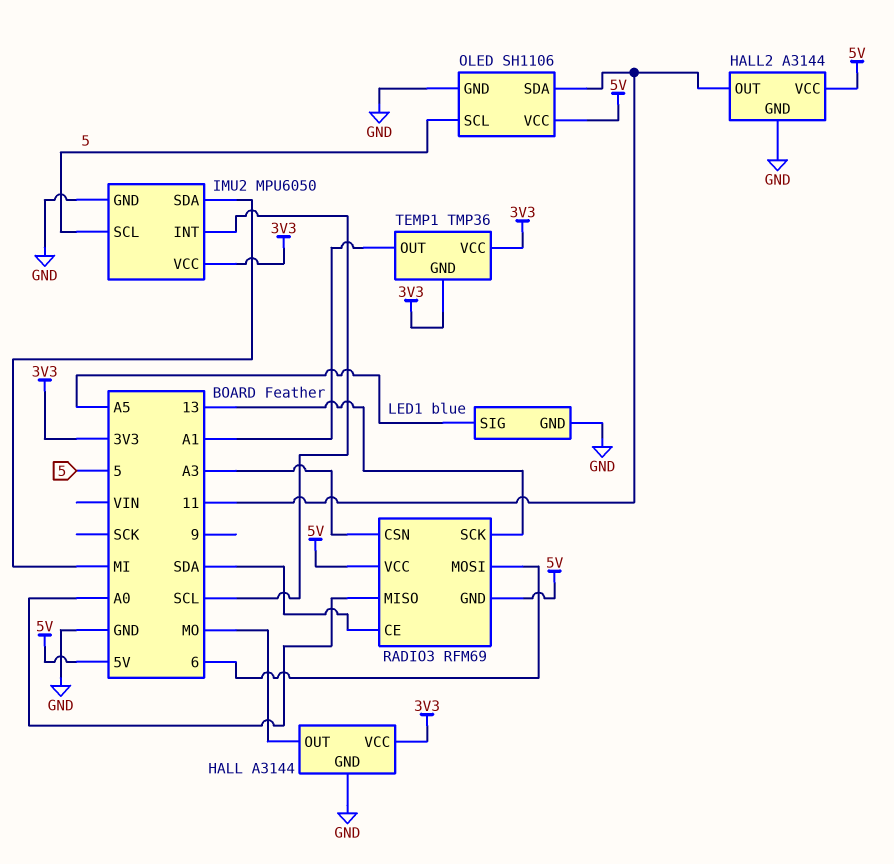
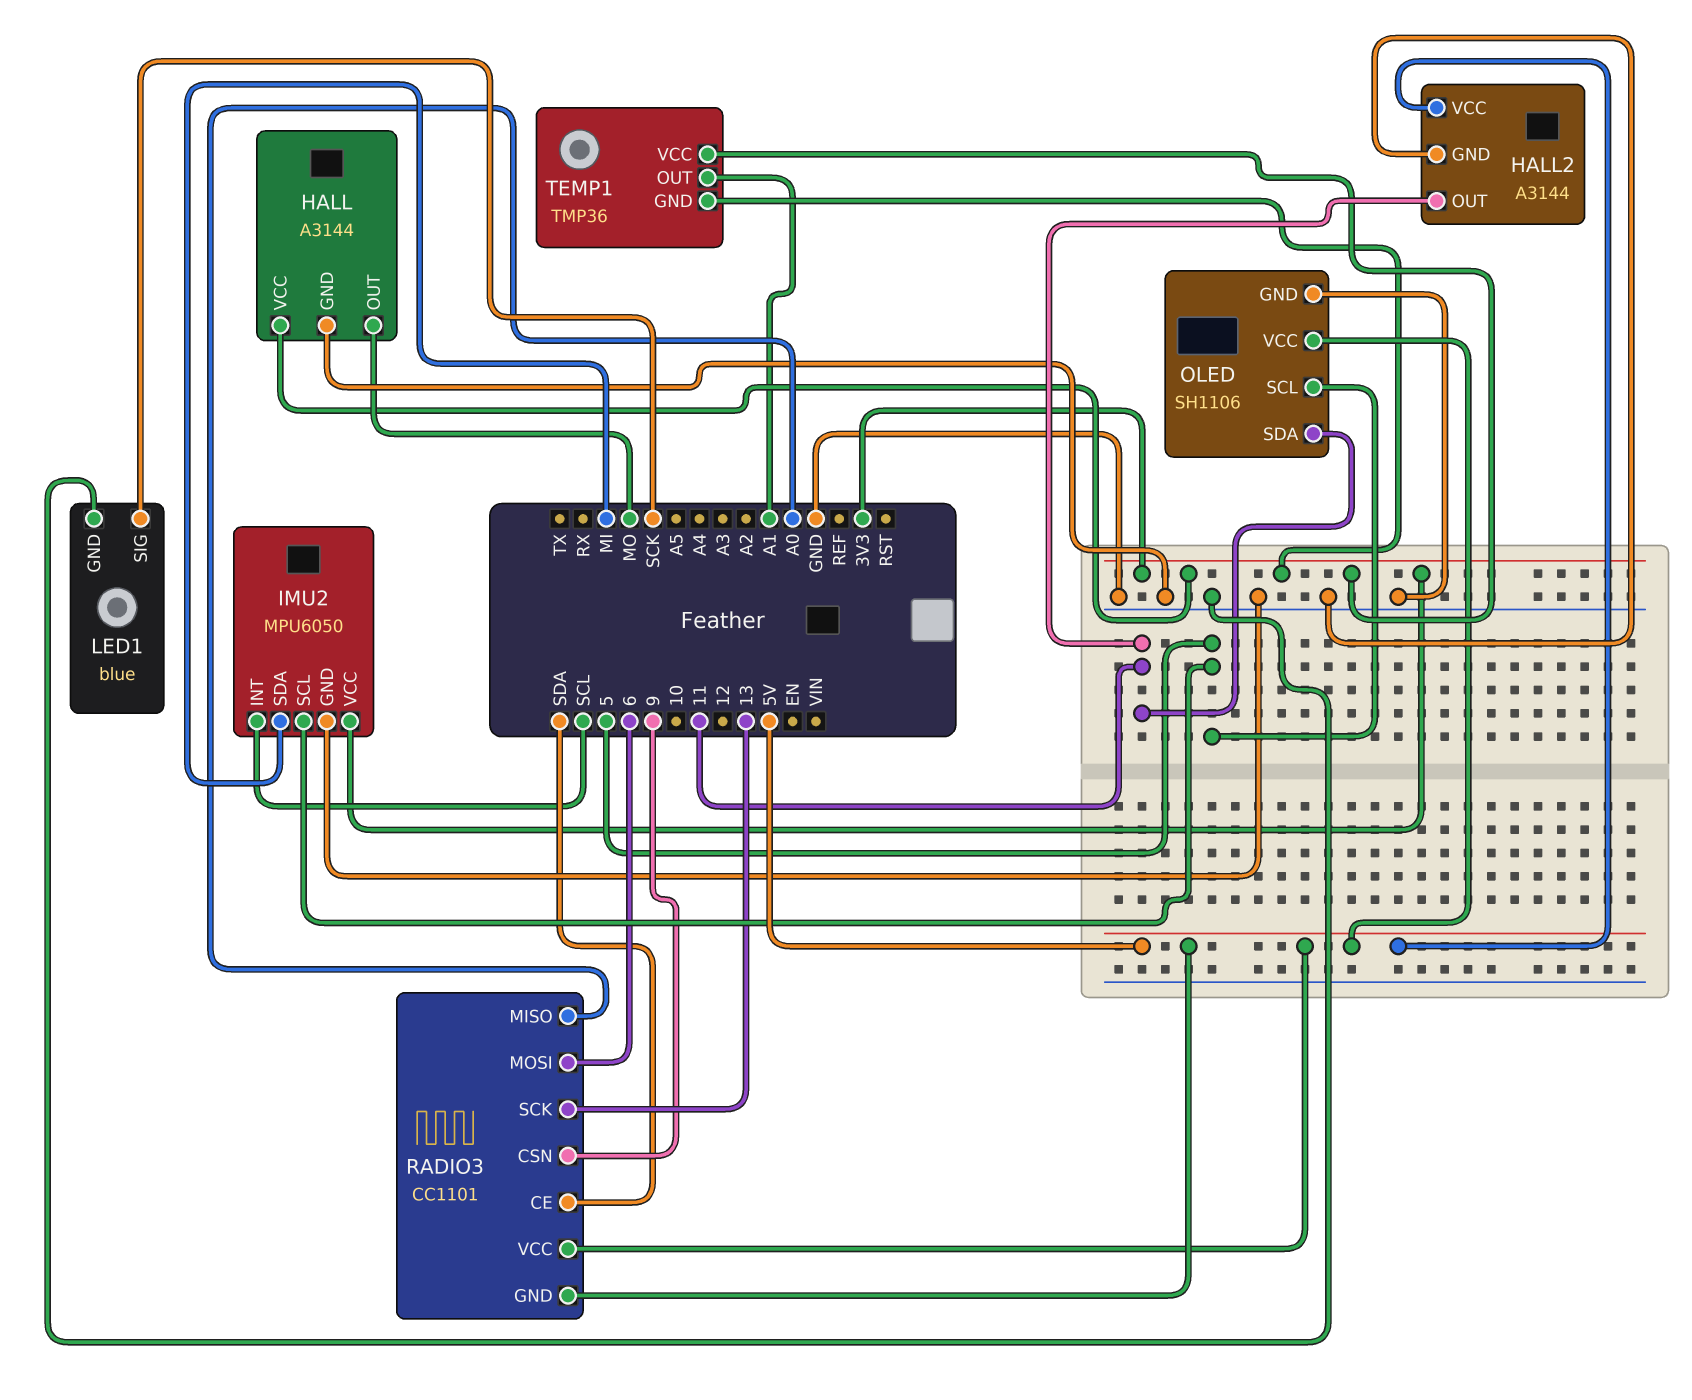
LED1 pin SIG: A5 -> SCK
RADIO3: RFM69 -> CC1101
RADIO3 pin CSN: A3 -> 9

